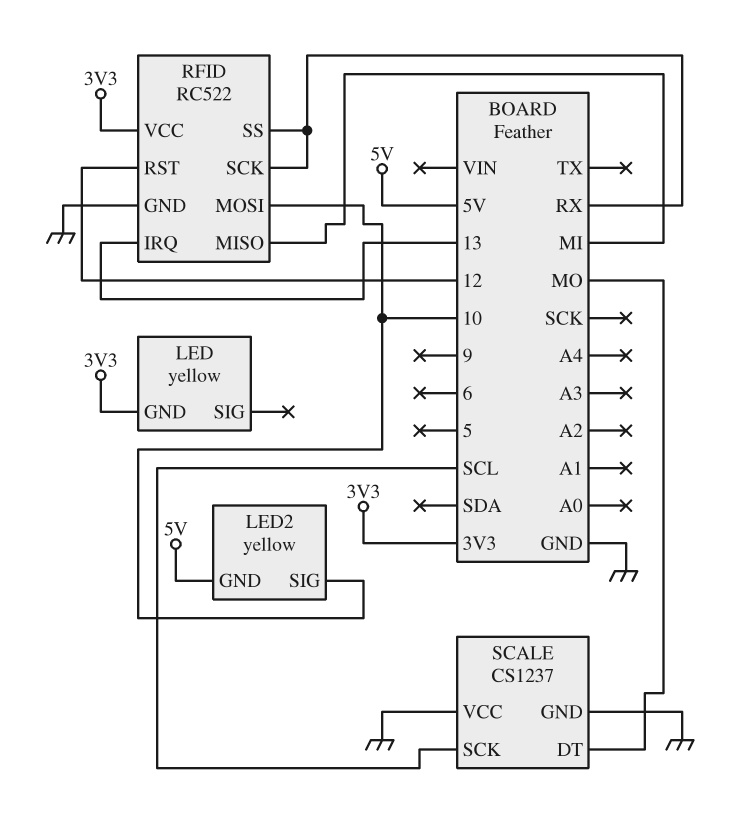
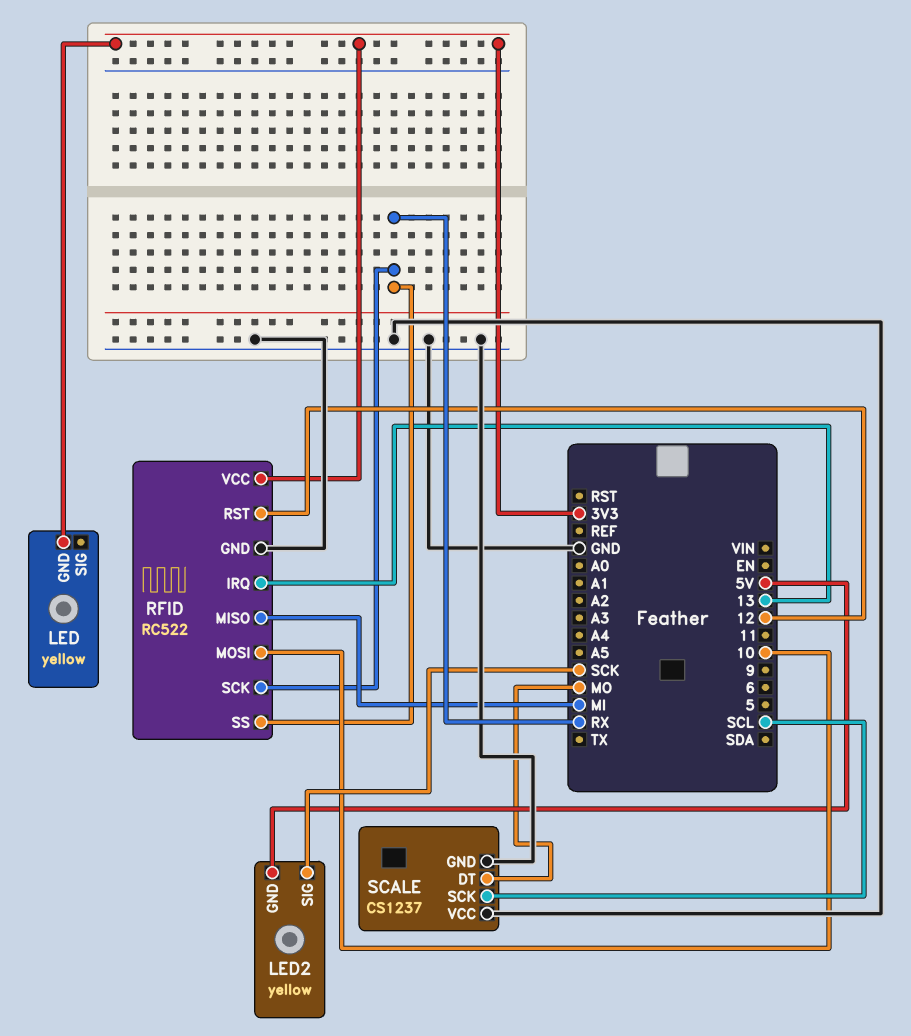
LED2 pin SIG: 10 -> SCK

